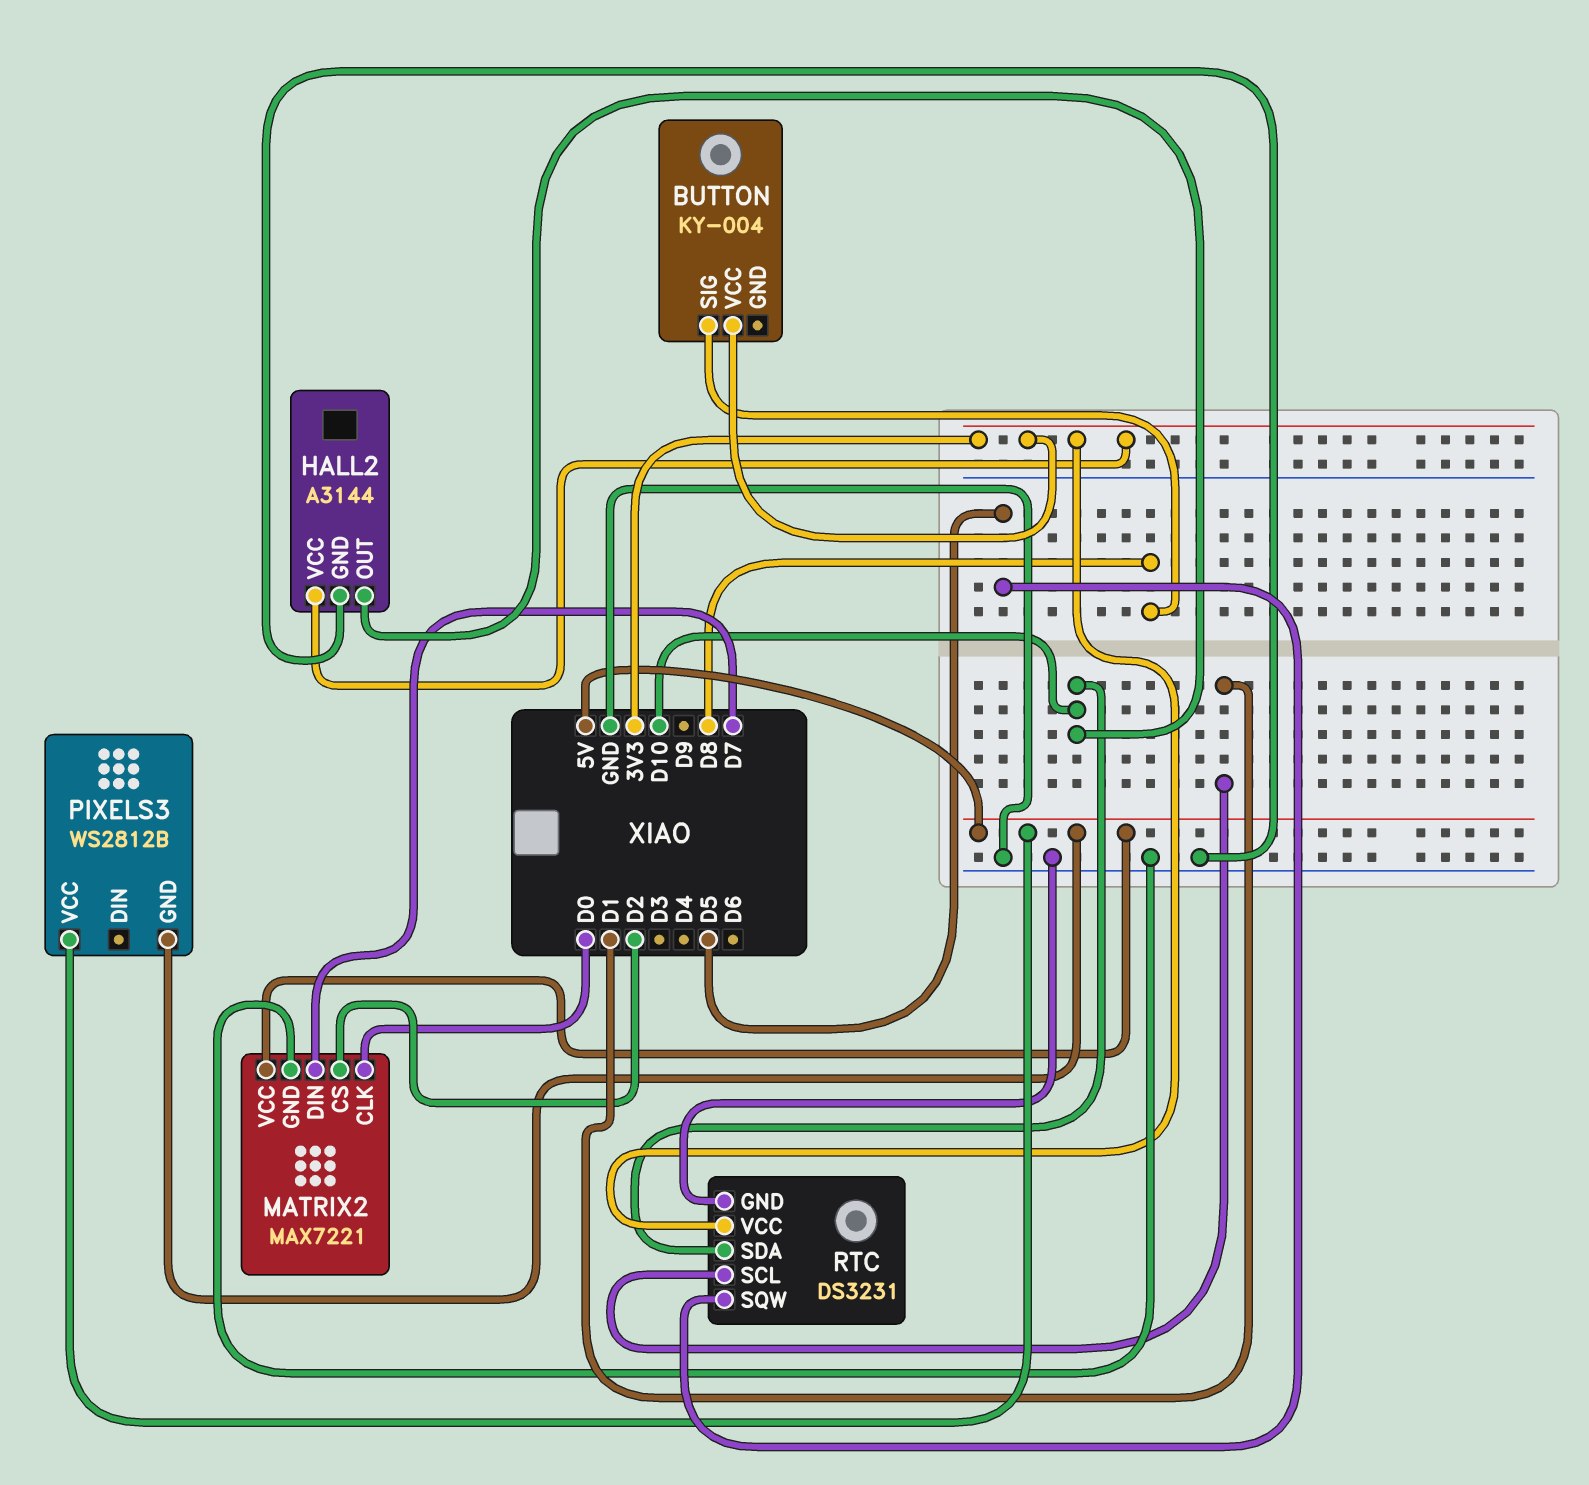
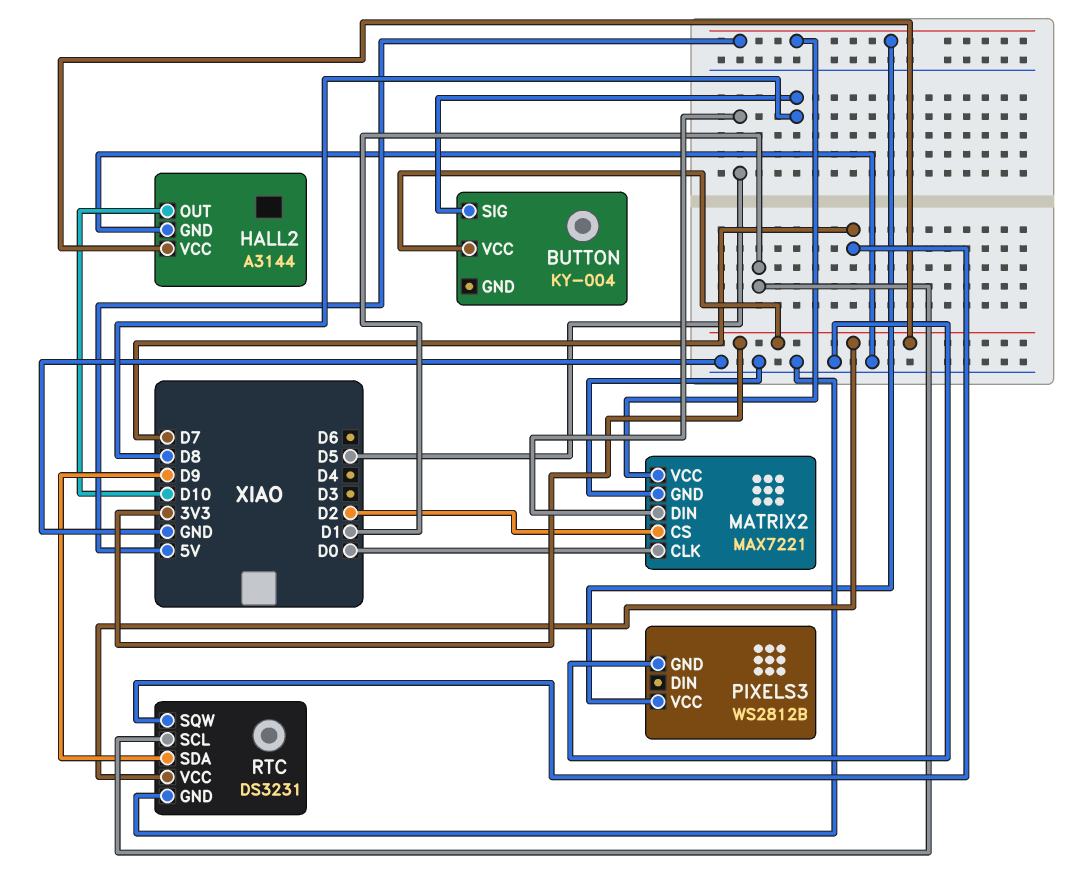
MATRIX2 pin DIN: D7 -> D5
PIXELS3 pin GND: 5V -> GND
RTC pin SDA: D10 -> D9
RTC pin SQW: D5 -> D7

